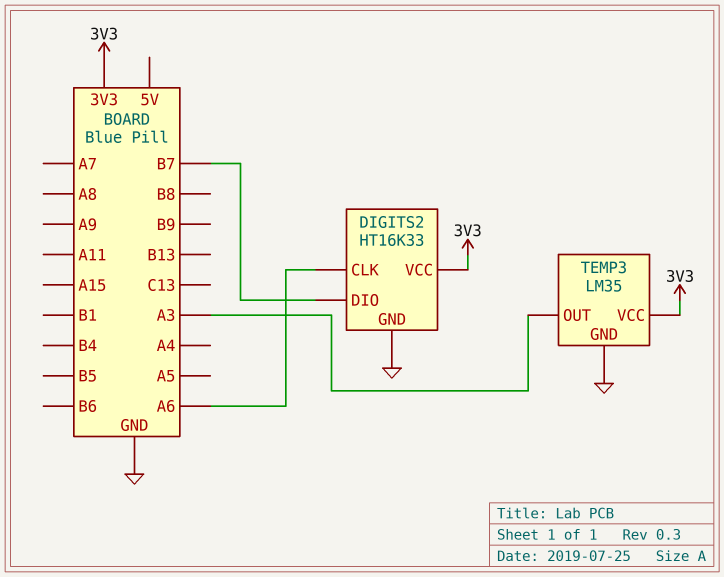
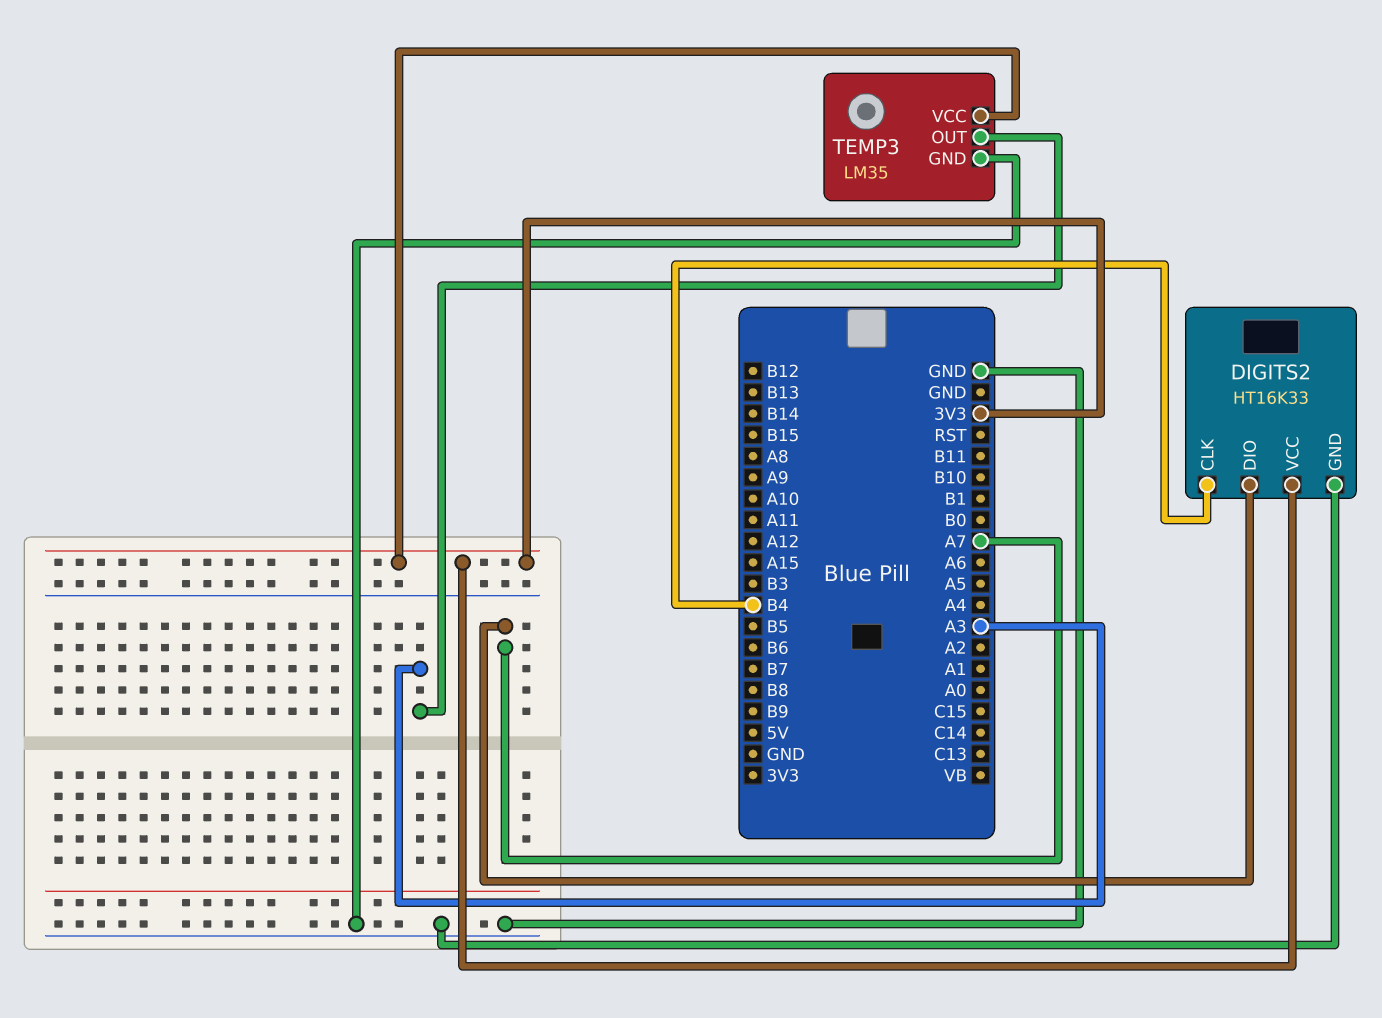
DIGITS2 pin CLK: A6 -> B4
DIGITS2 pin DIO: B7 -> A7

